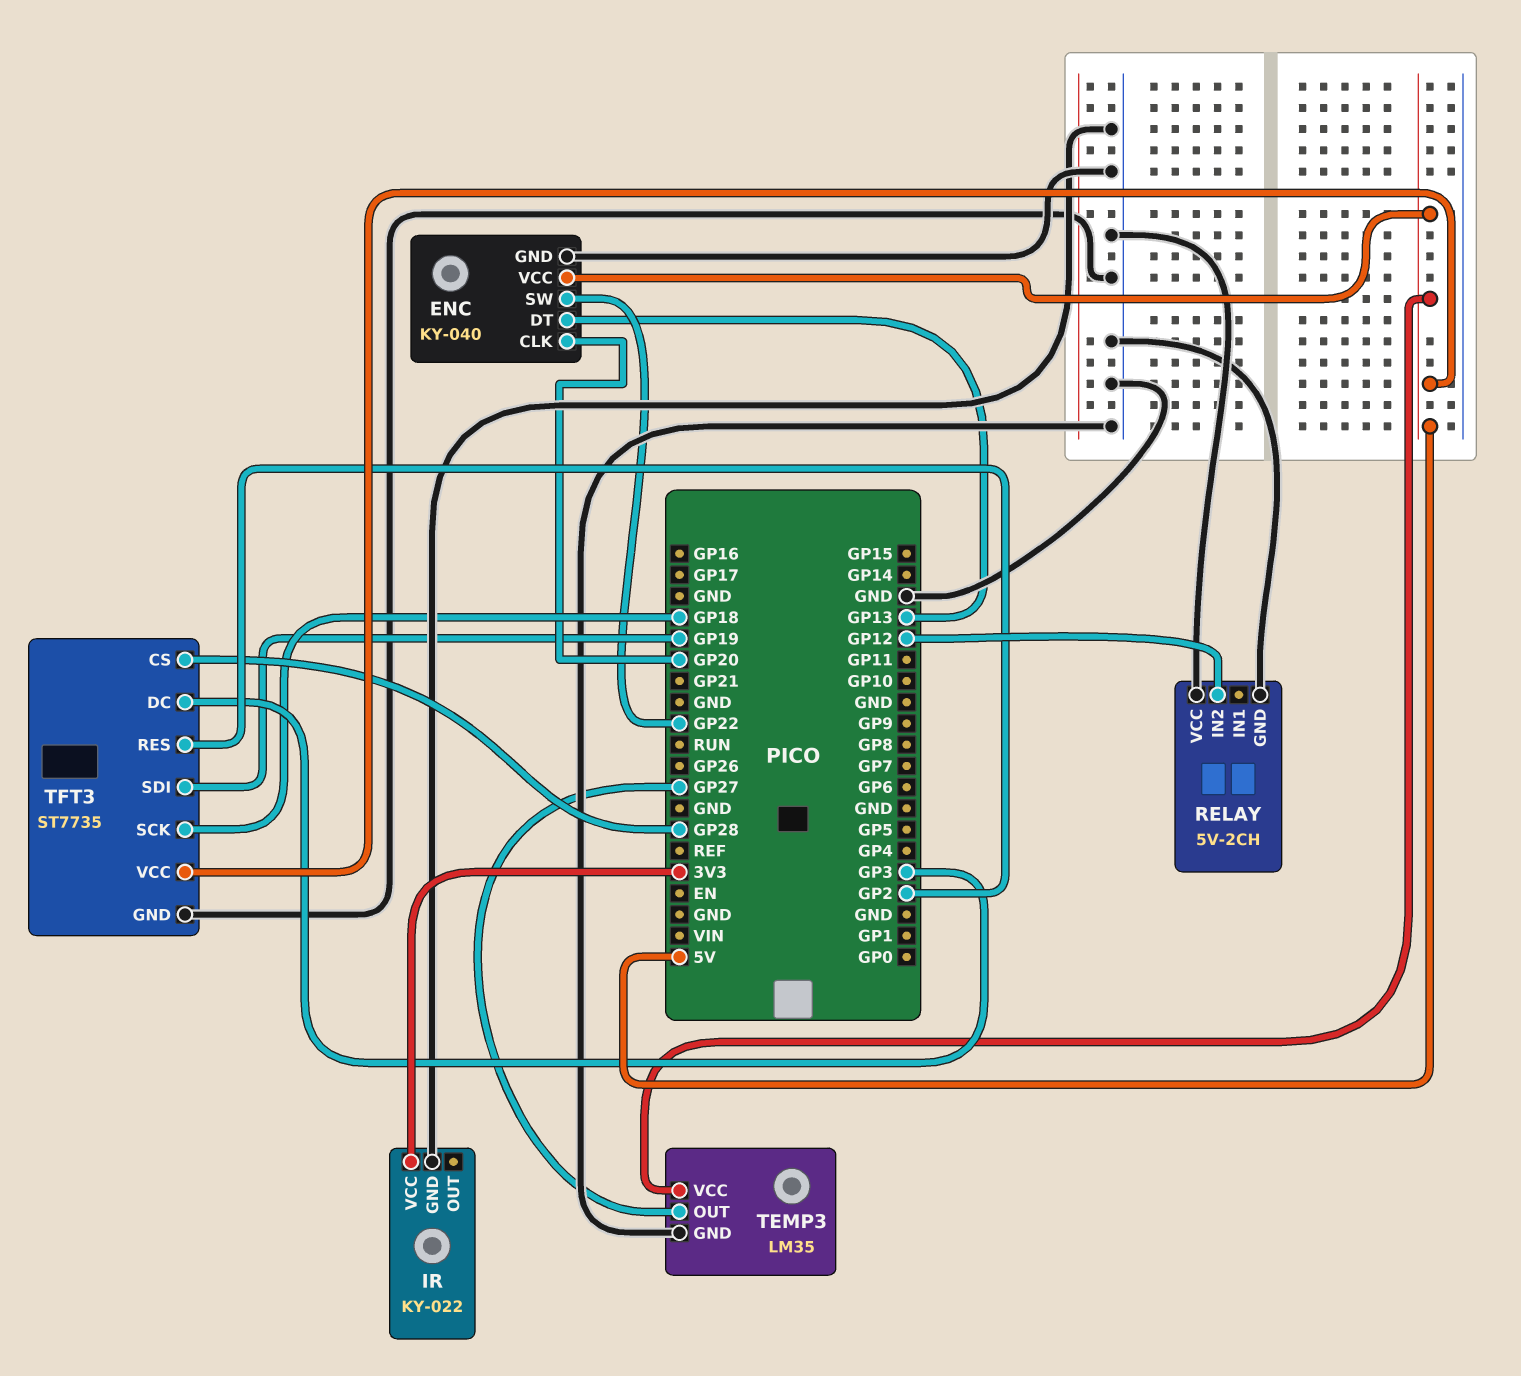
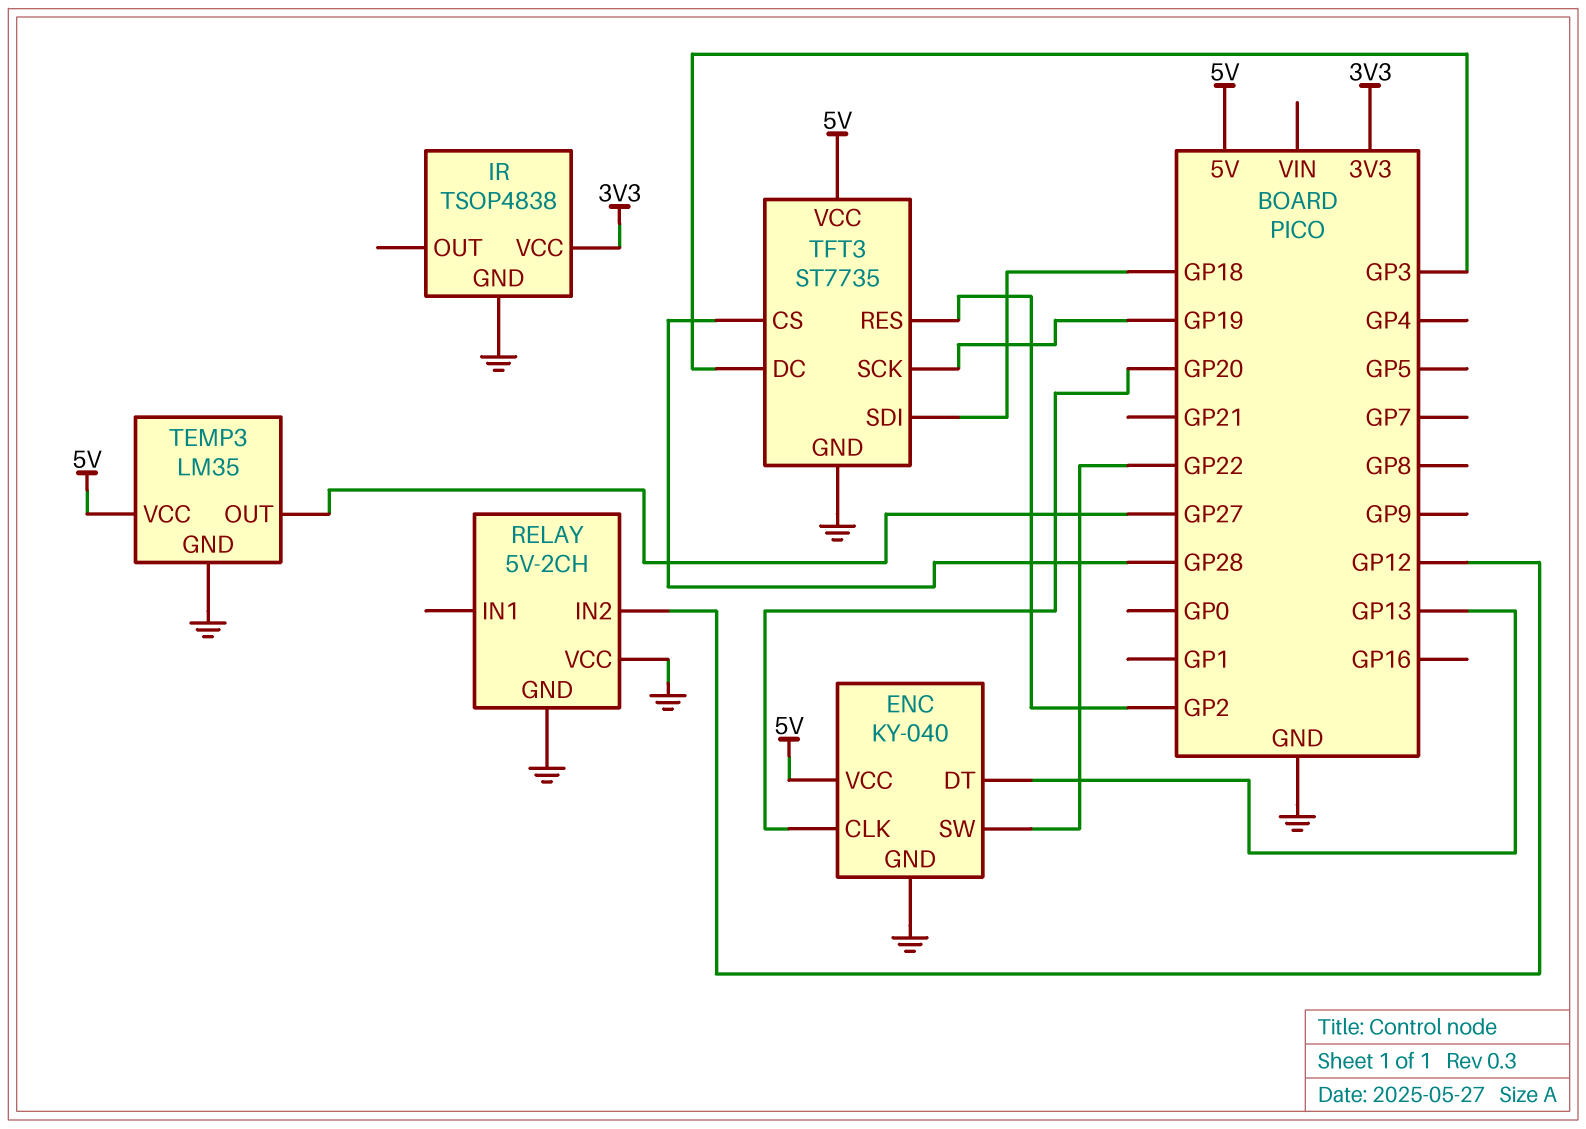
IR: KY-022 -> TSOP4838
TFT3 pin SCK: GP18 -> GP19
TFT3 pin SDI: GP19 -> GP18

